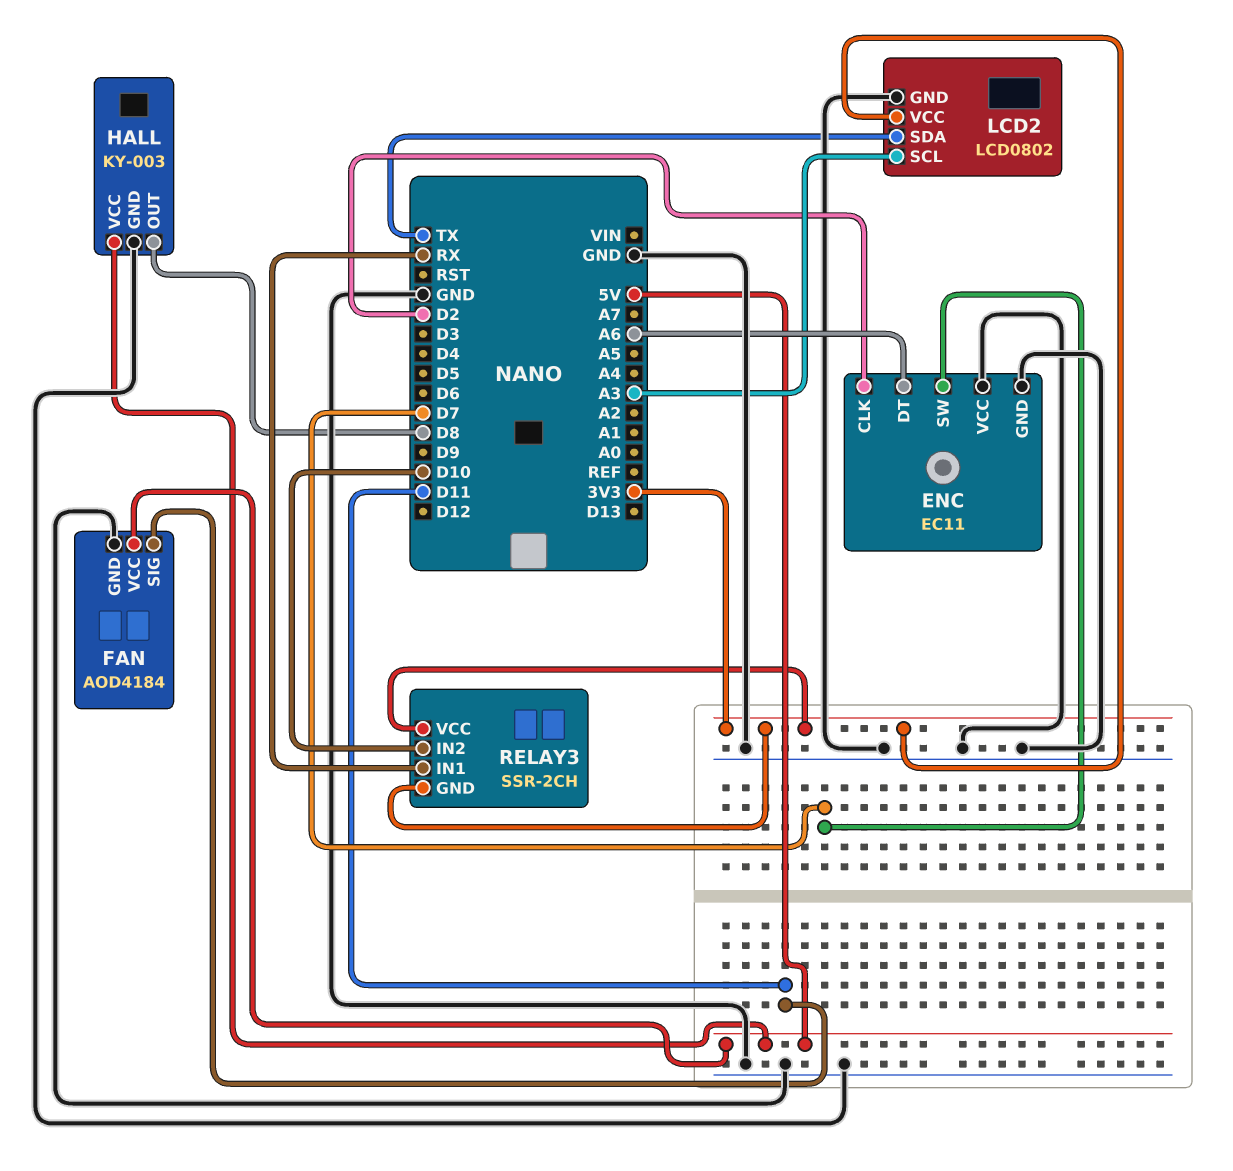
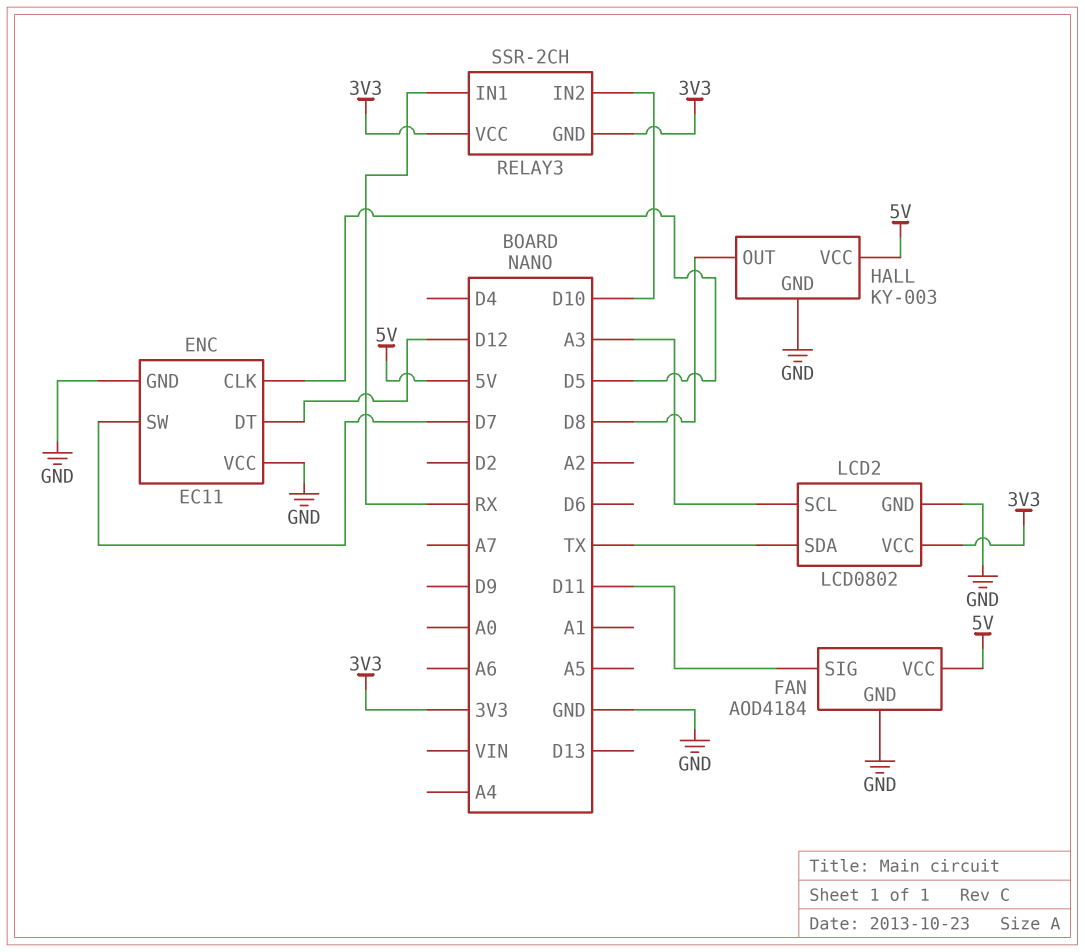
ENC pin CLK: D2 -> D5
ENC pin DT: A6 -> D12

